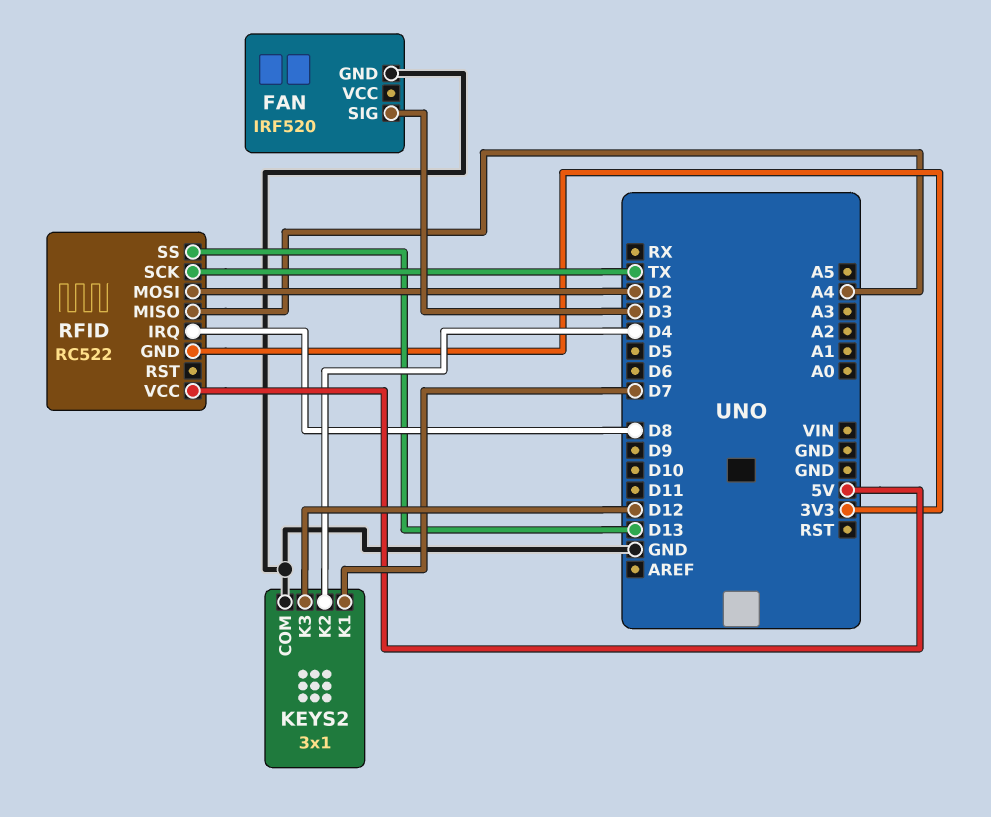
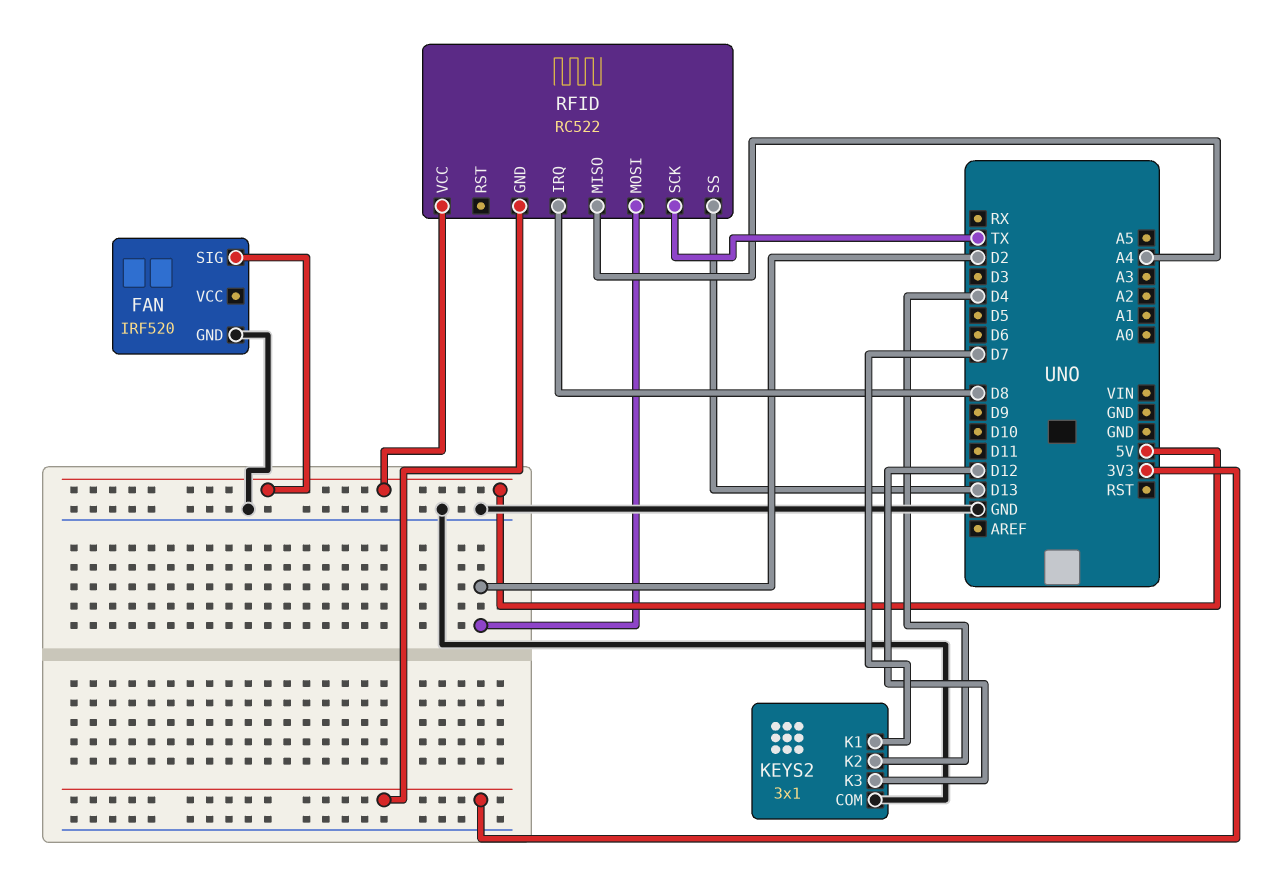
FAN pin SIG: D3 -> 5V

